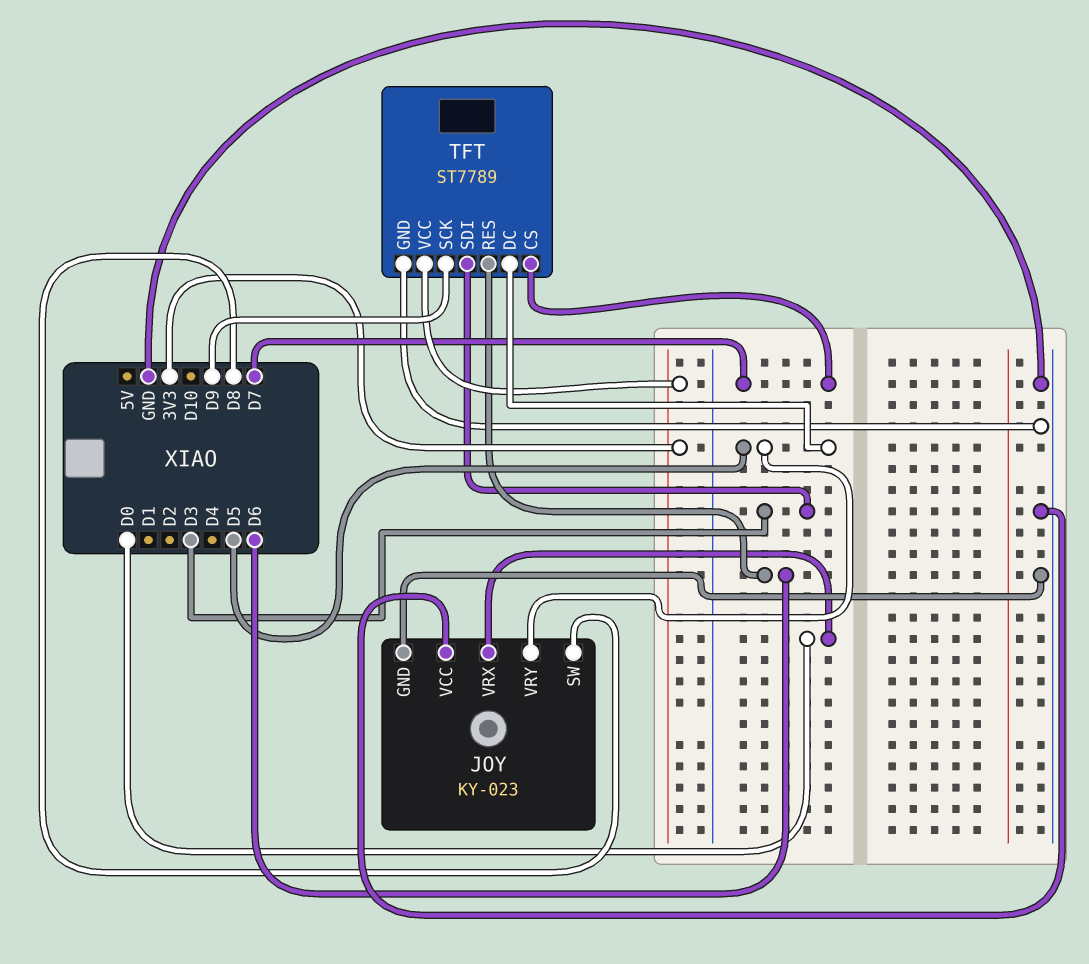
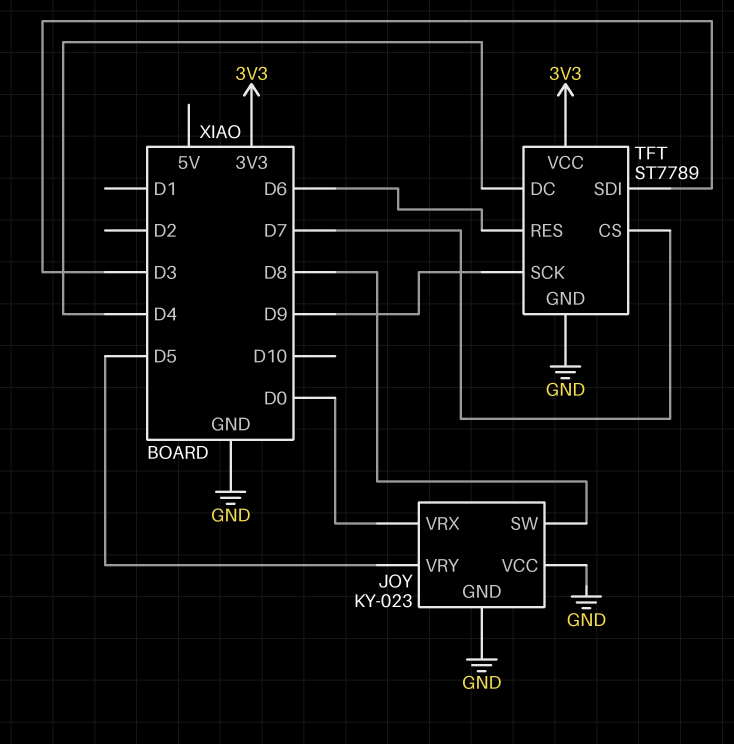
TFT pin DC: D5 -> D4

